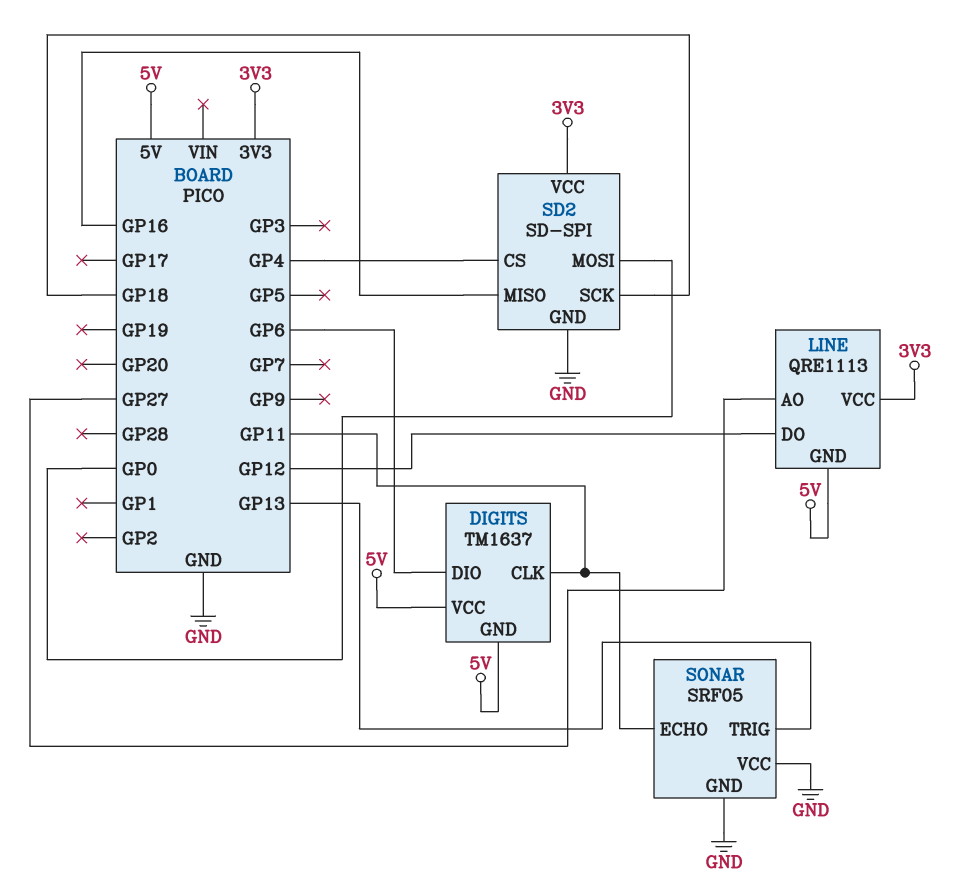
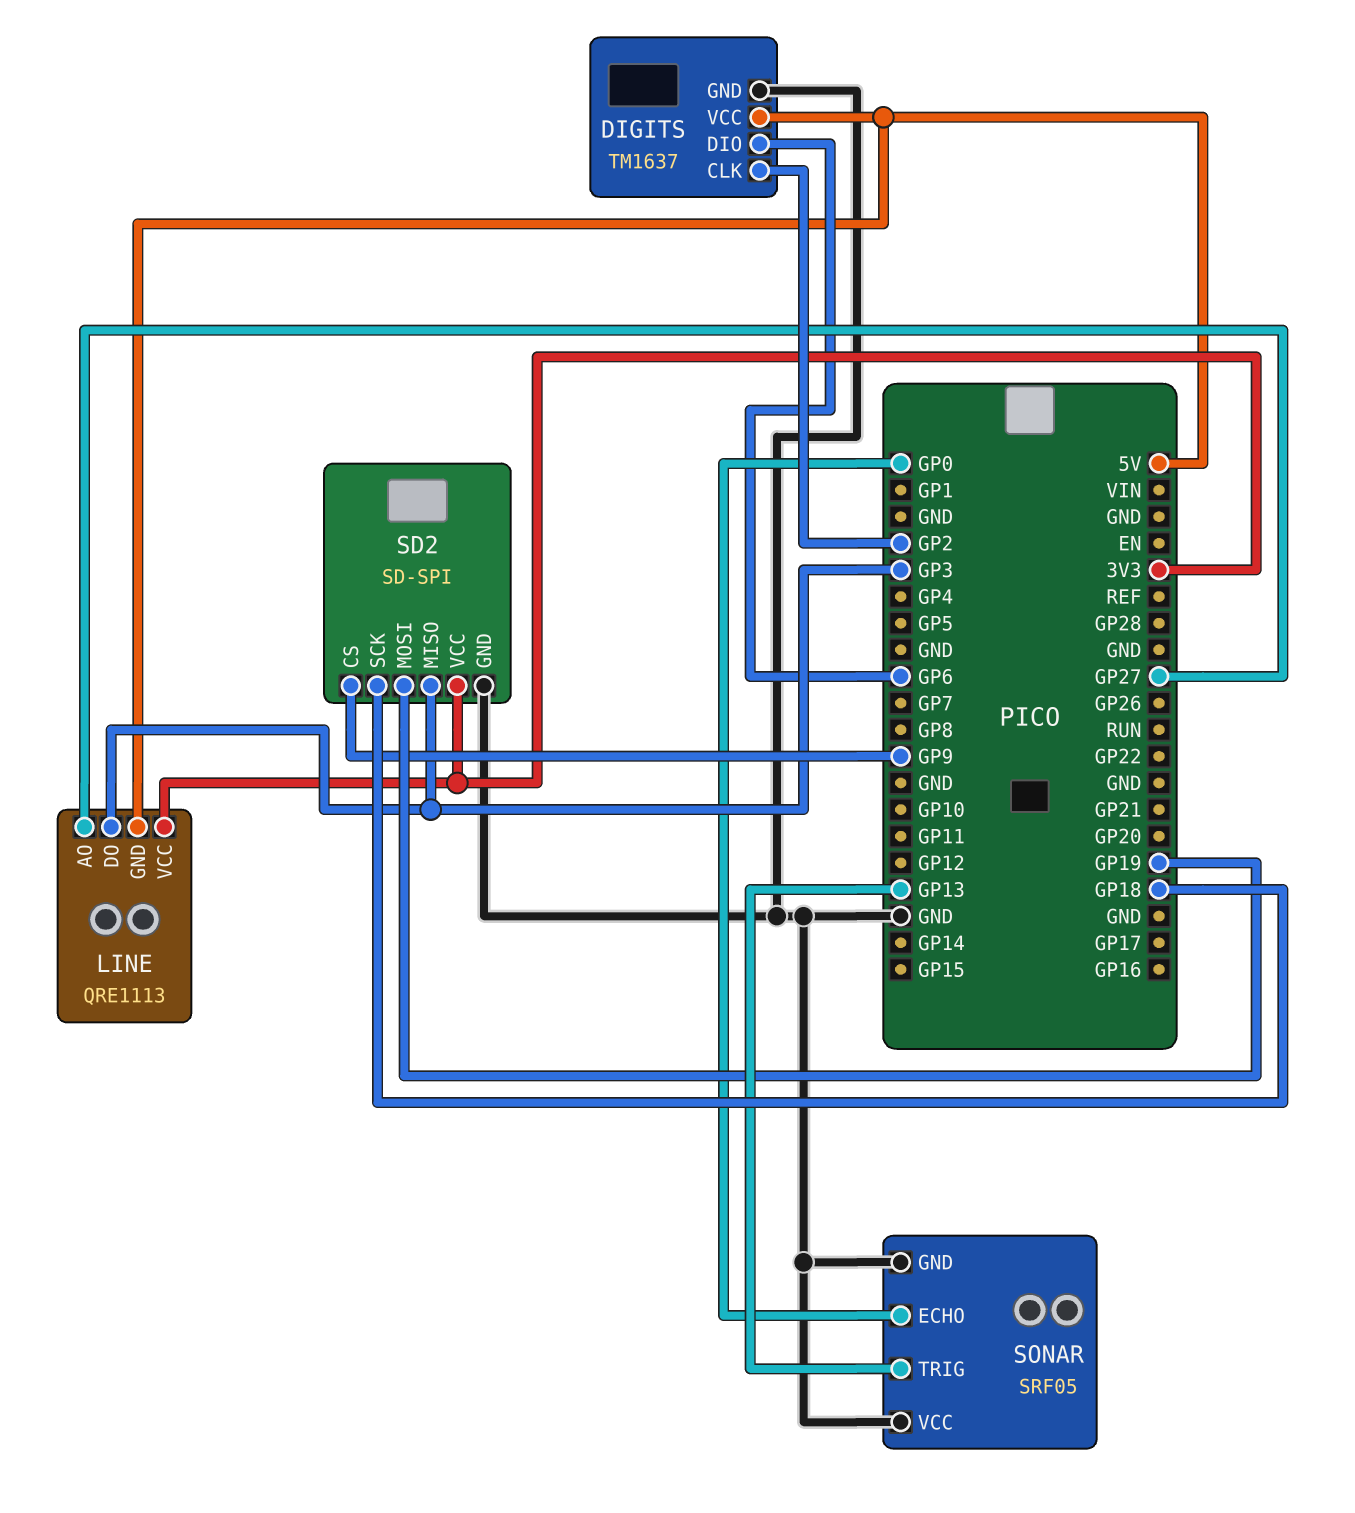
DIGITS pin CLK: GP11 -> GP2
DIGITS pin GND: 5V -> GND
LINE pin DO: GP12 -> GP3
SD2 pin CS: GP4 -> GP9
SD2 pin MISO: GP16 -> GP3
SD2 pin MOSI: GP0 -> GP19
SONAR pin ECHO: GP11 -> GP0

